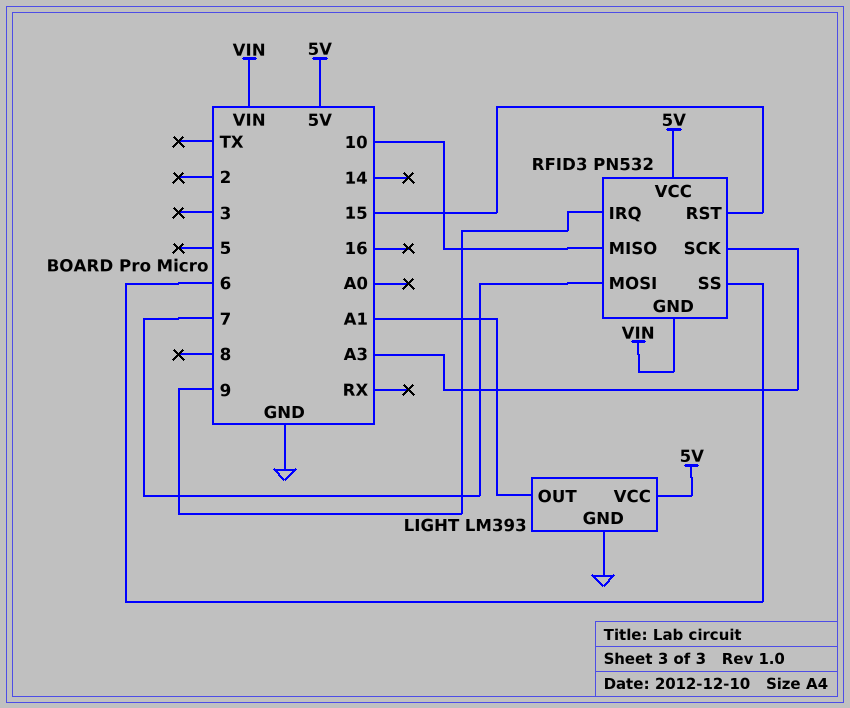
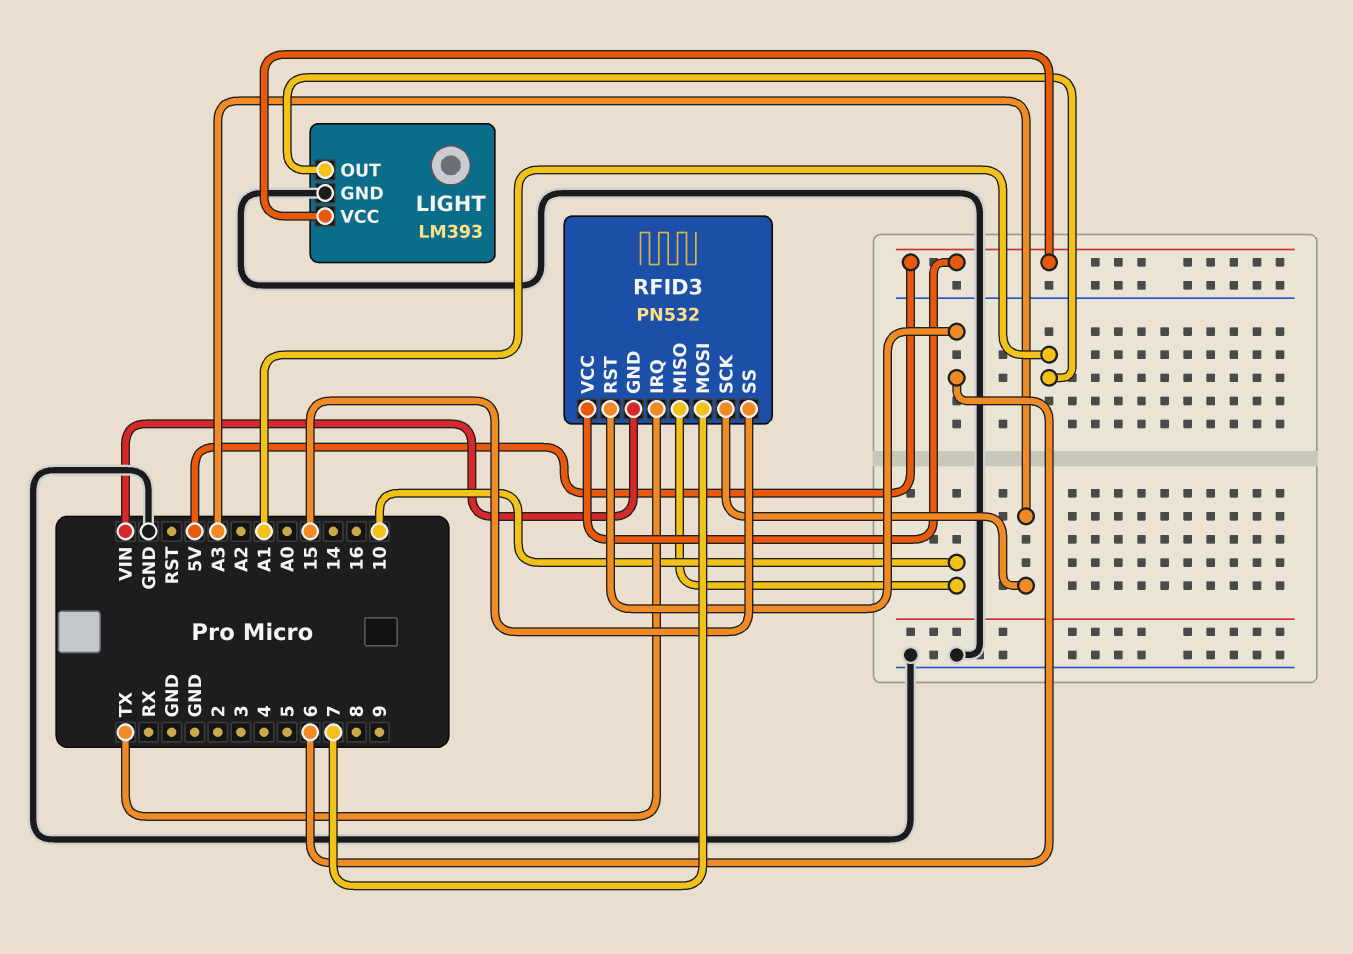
RFID3 pin IRQ: 9 -> TX
RFID3 pin RST: 15 -> 6
RFID3 pin SS: 6 -> 15

